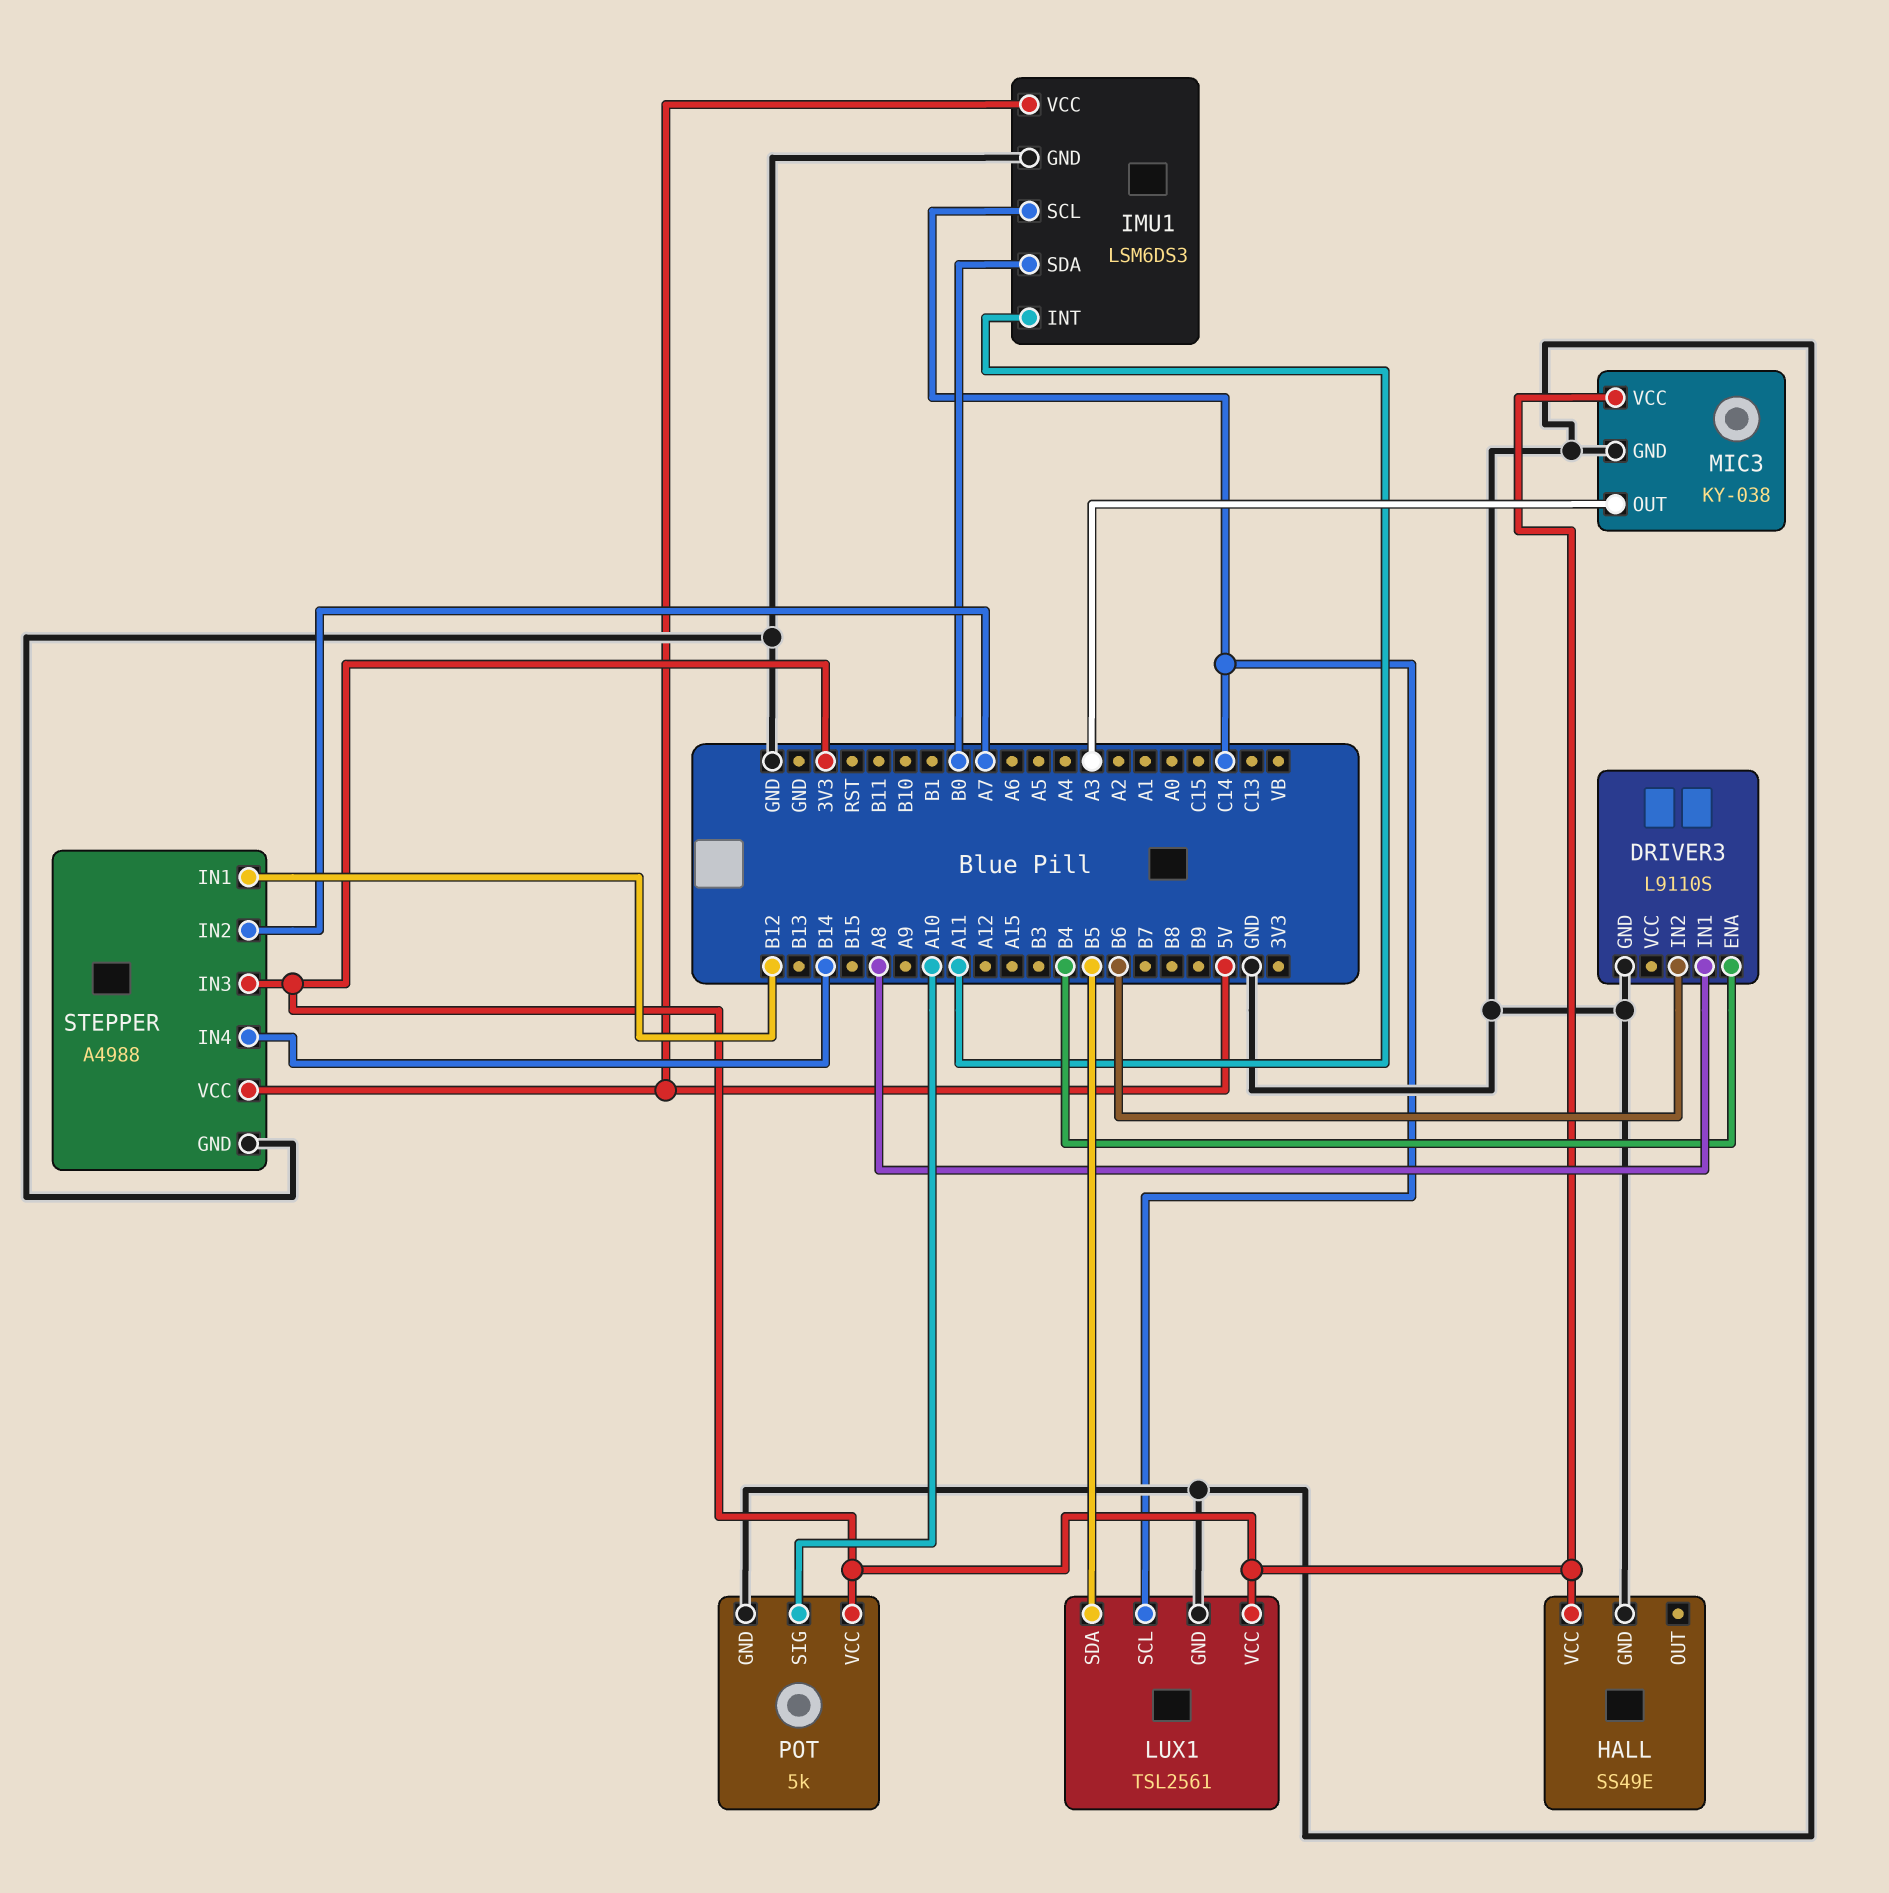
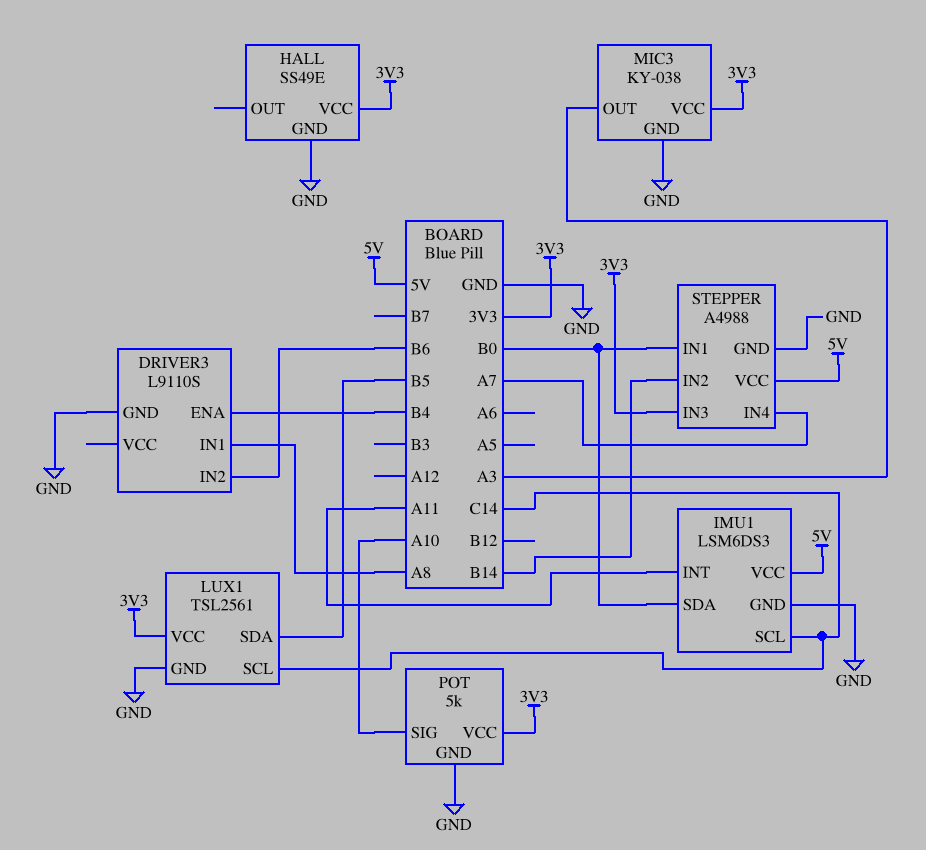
STEPPER pin IN1: B12 -> B0
STEPPER pin IN2: A7 -> B14
STEPPER pin IN4: B14 -> A7

